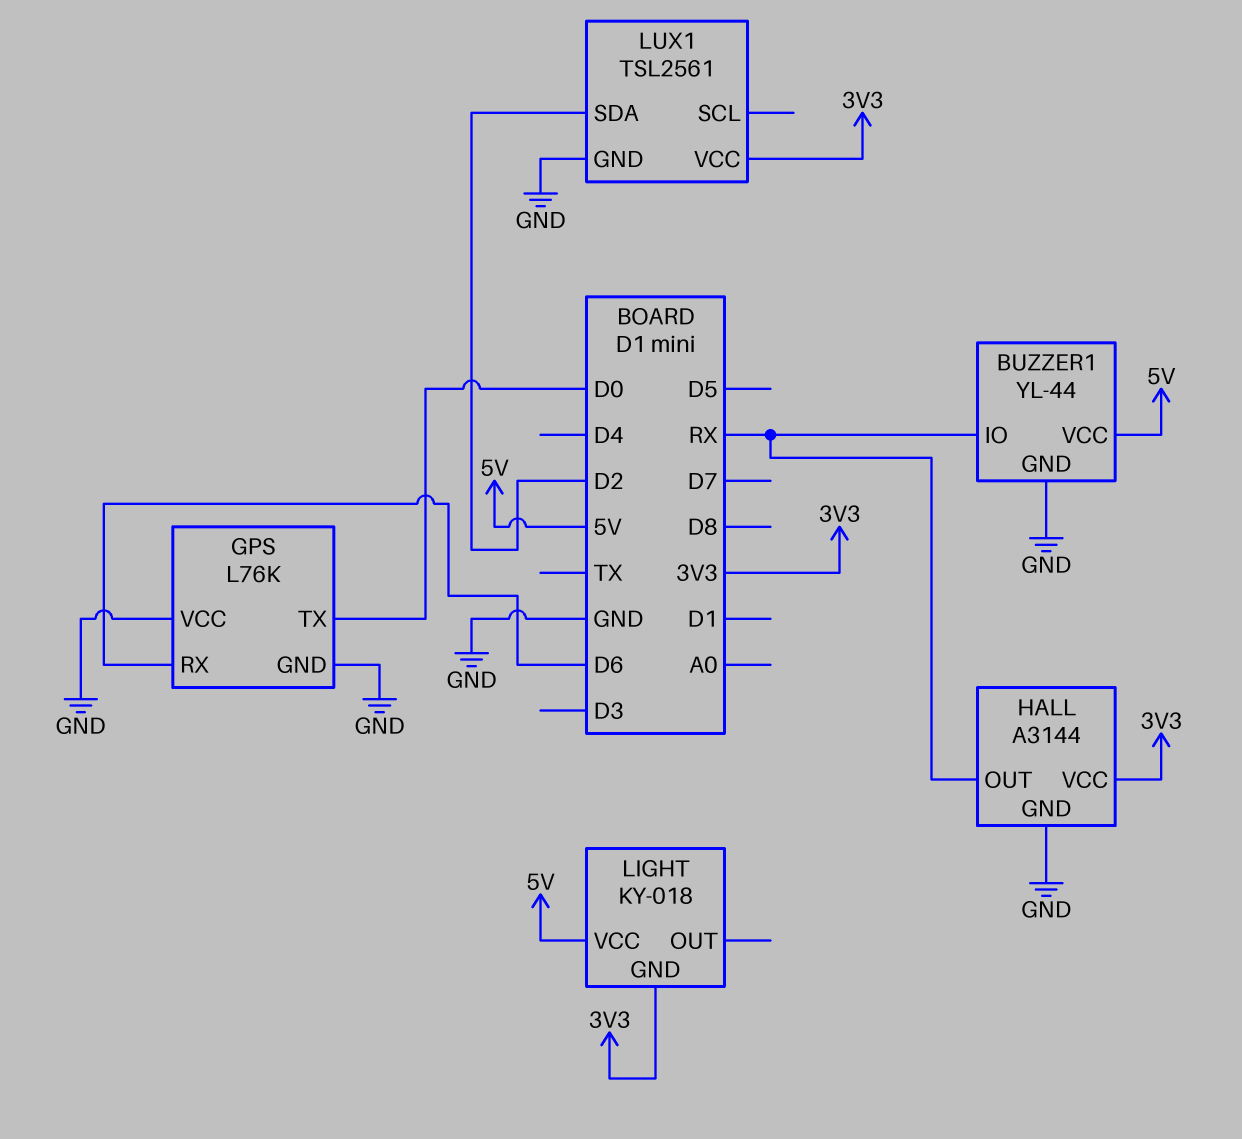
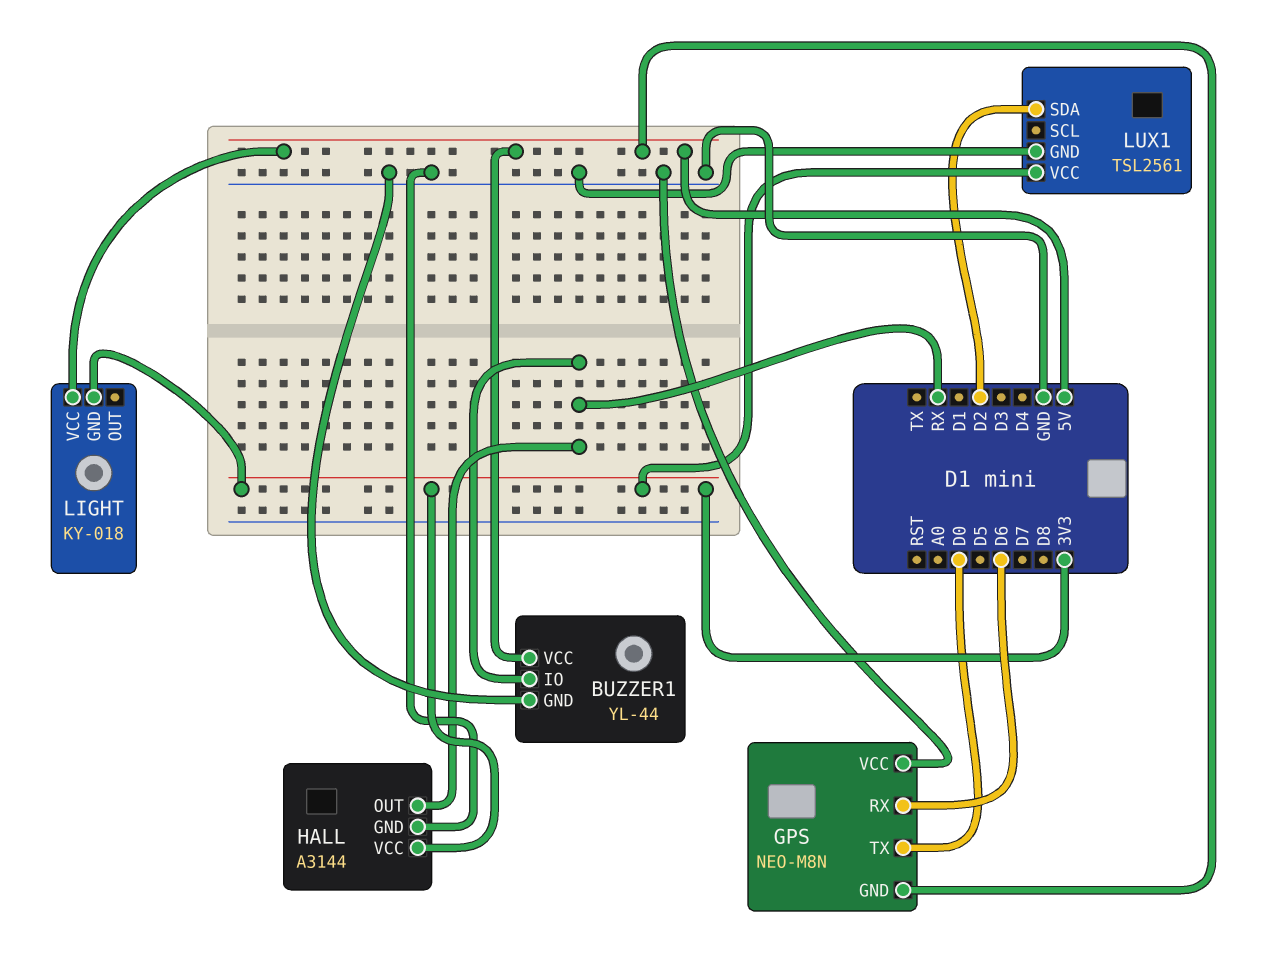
GPS: L76K -> NEO-M8N
GPS pin GND: GND -> 5V

